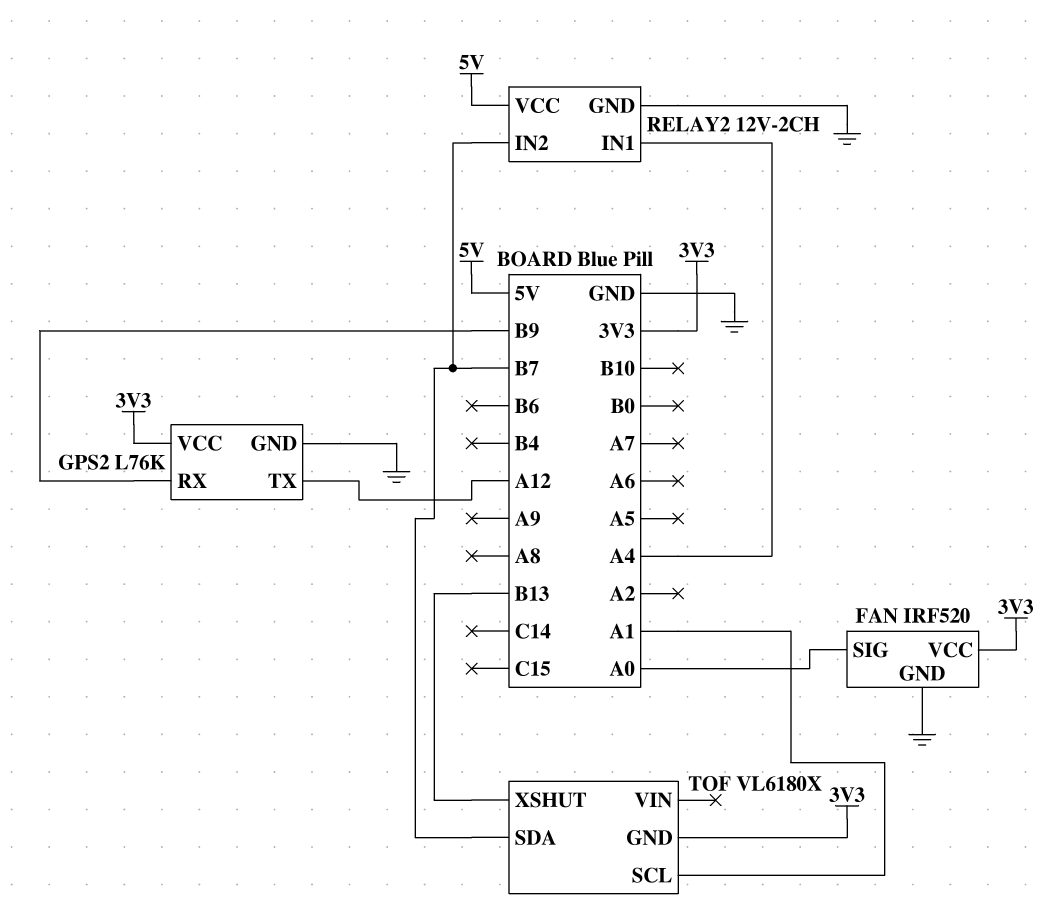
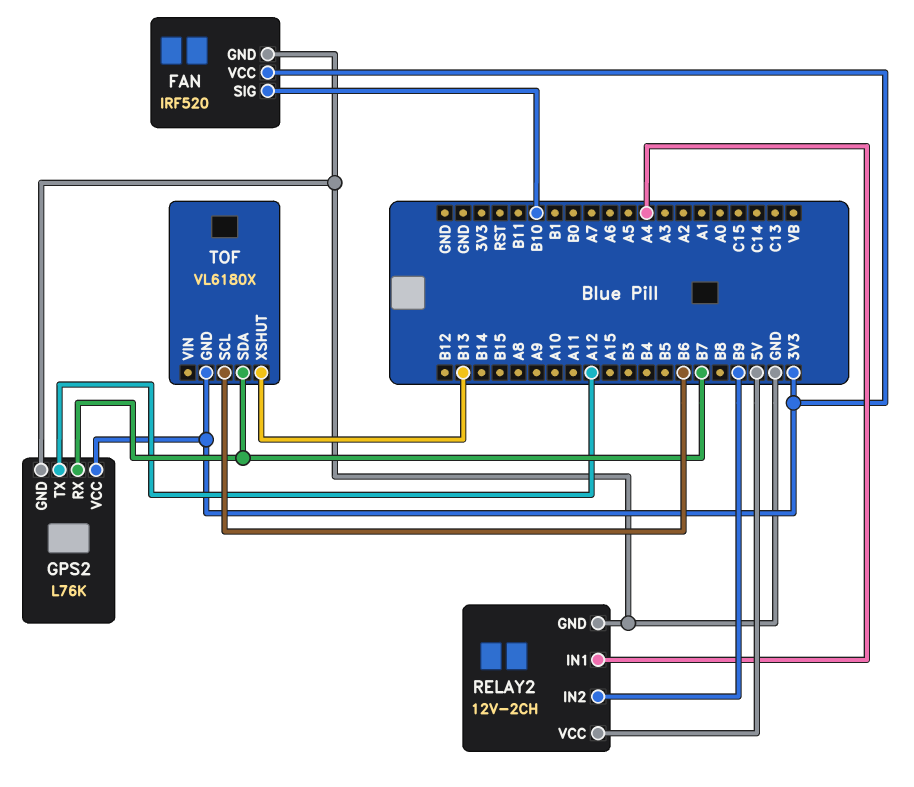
FAN pin SIG: A0 -> B10
GPS2 pin RX: B9 -> B7
RELAY2 pin IN2: B7 -> B9
TOF pin SCL: A1 -> B6

